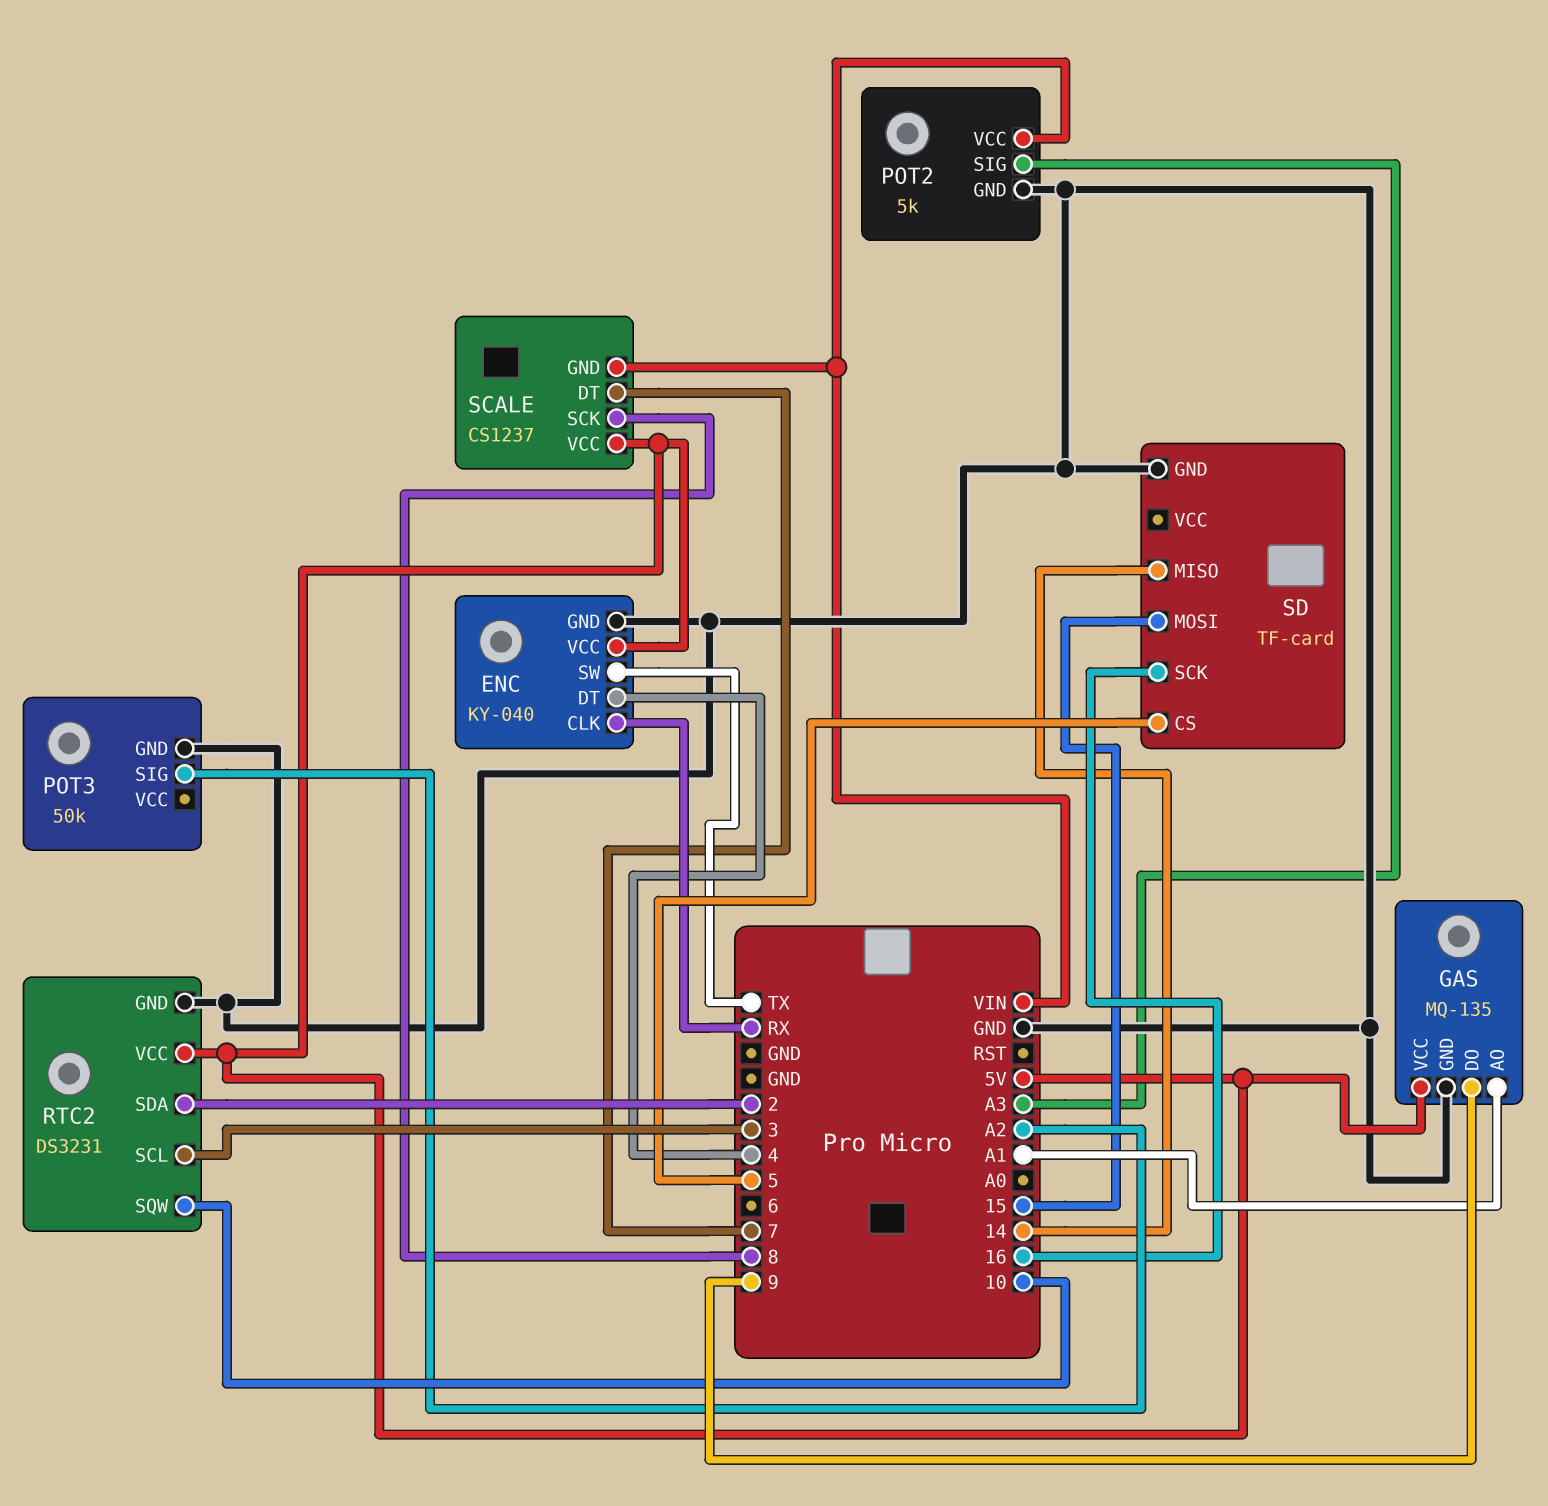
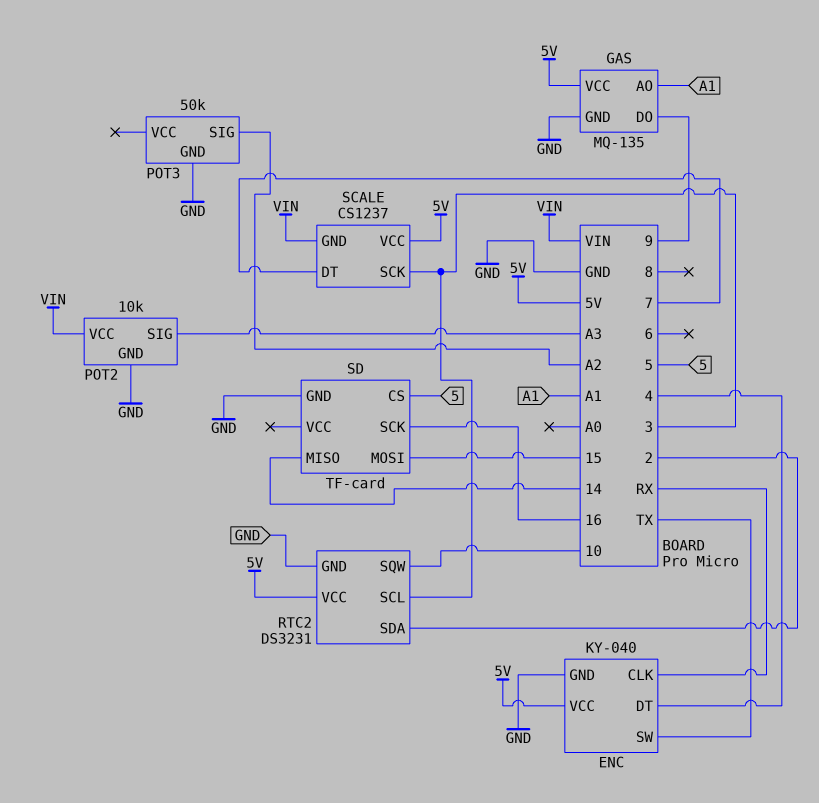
POT2: 5k -> 10k
SCALE pin SCK: 8 -> 3

